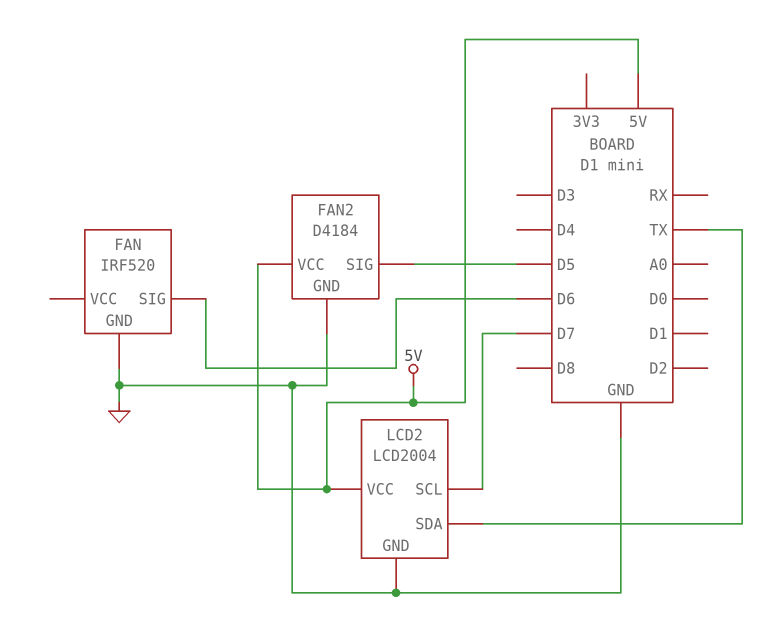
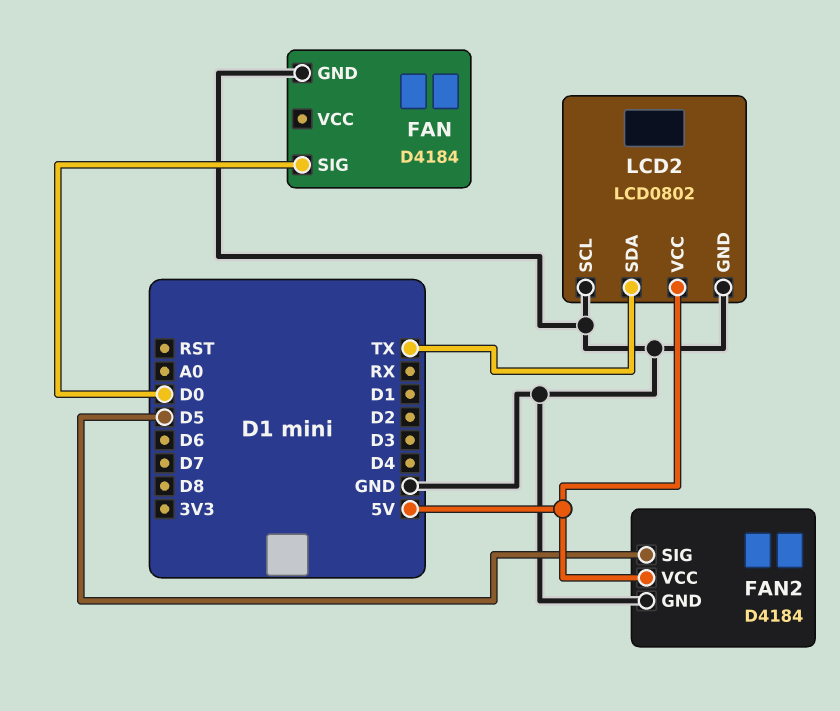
FAN: IRF520 -> D4184
FAN pin SIG: D6 -> D0
LCD2: LCD2004 -> LCD0802
LCD2 pin SCL: D7 -> GND

